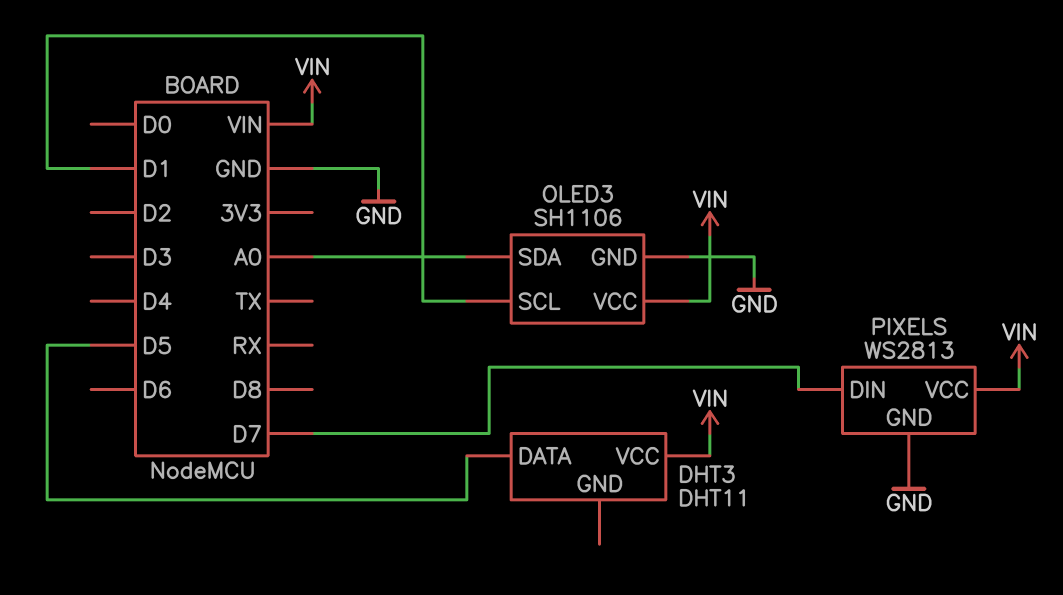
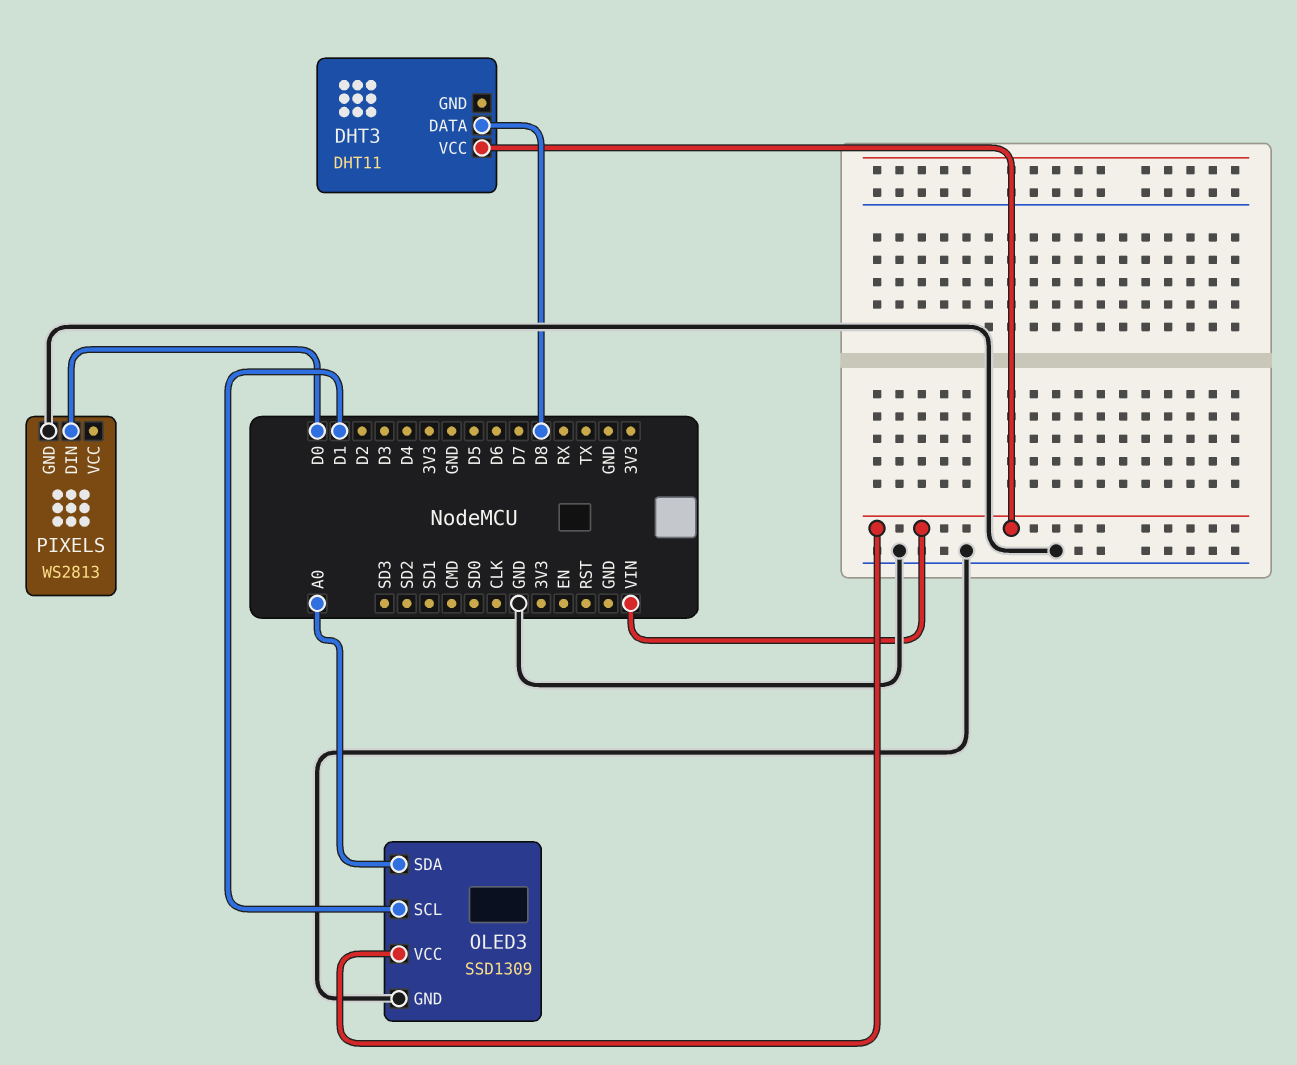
DHT3 pin DATA: D5 -> D8
OLED3: SH1106 -> SSD1309
PIXELS pin DIN: D7 -> D0
PIXELS pin VCC: VIN -> none

